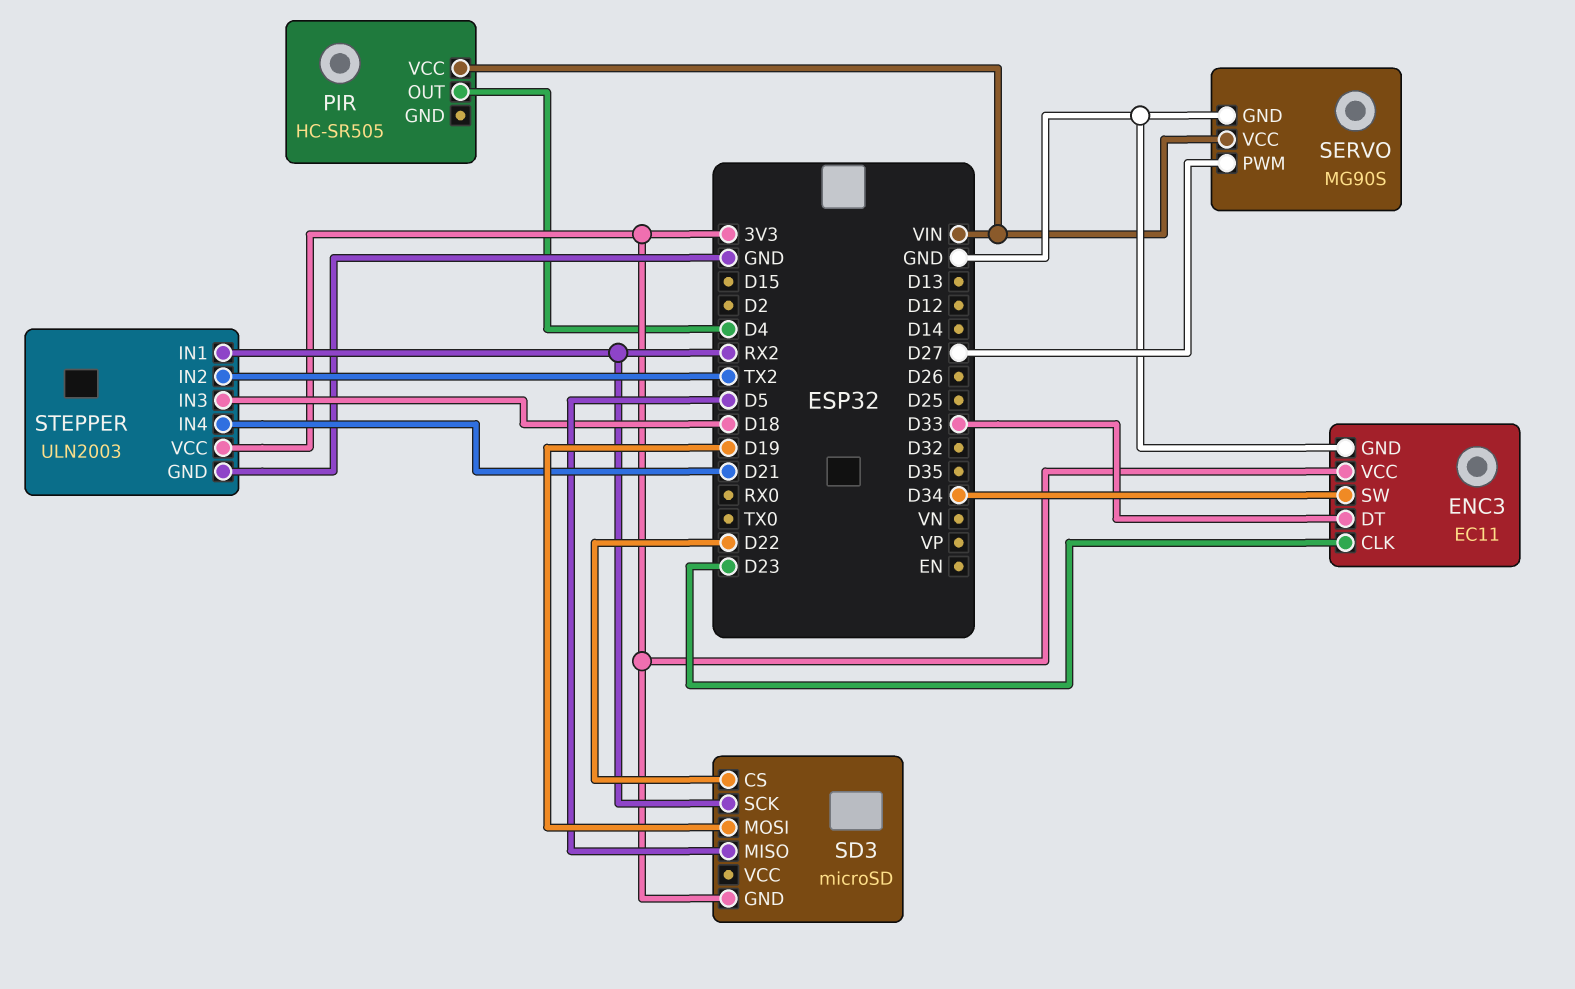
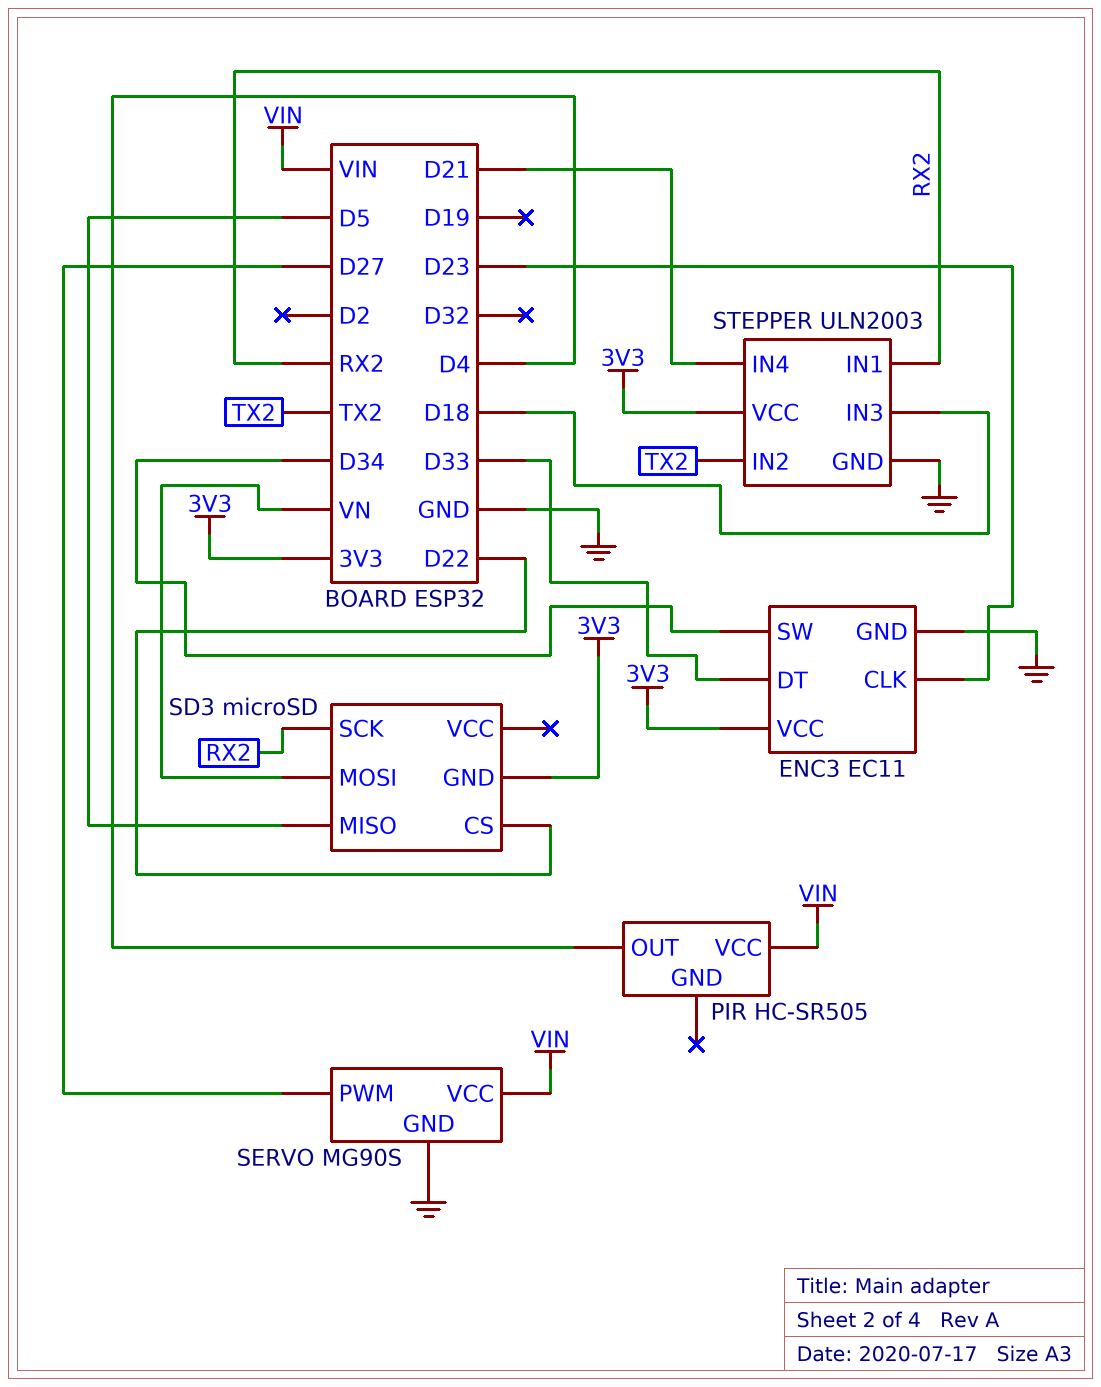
SD3 pin MOSI: D19 -> VN

